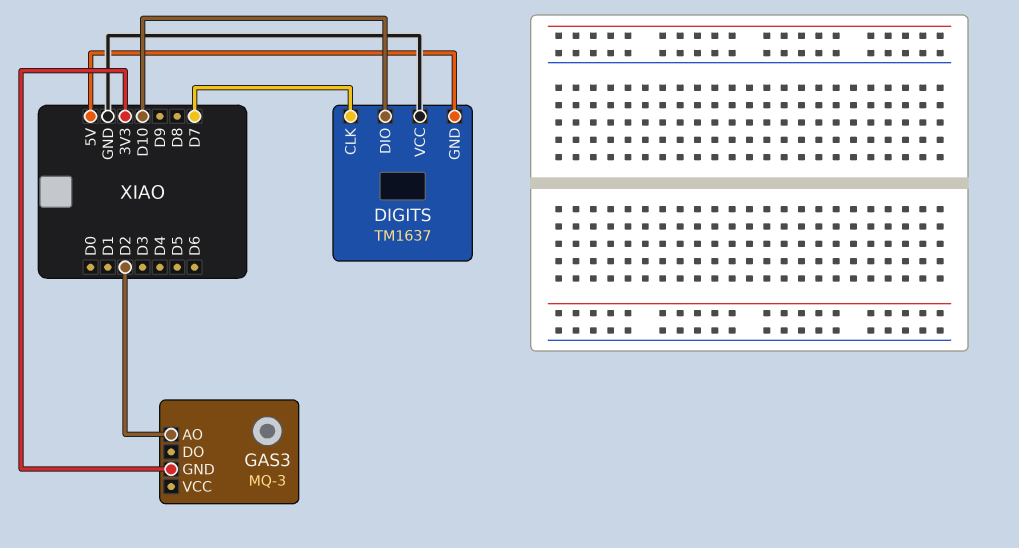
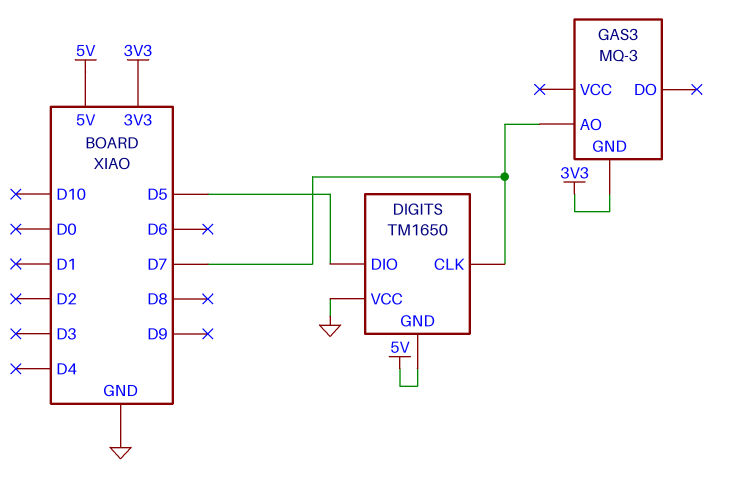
DIGITS: TM1637 -> TM1650
DIGITS pin DIO: D10 -> D5
GAS3 pin AO: D2 -> D7

